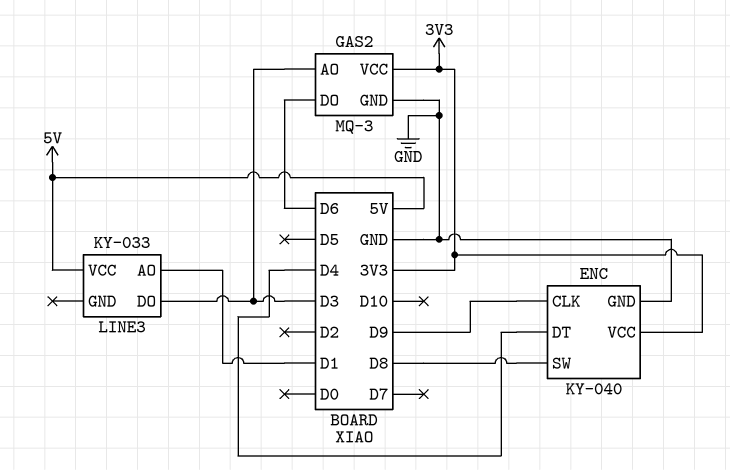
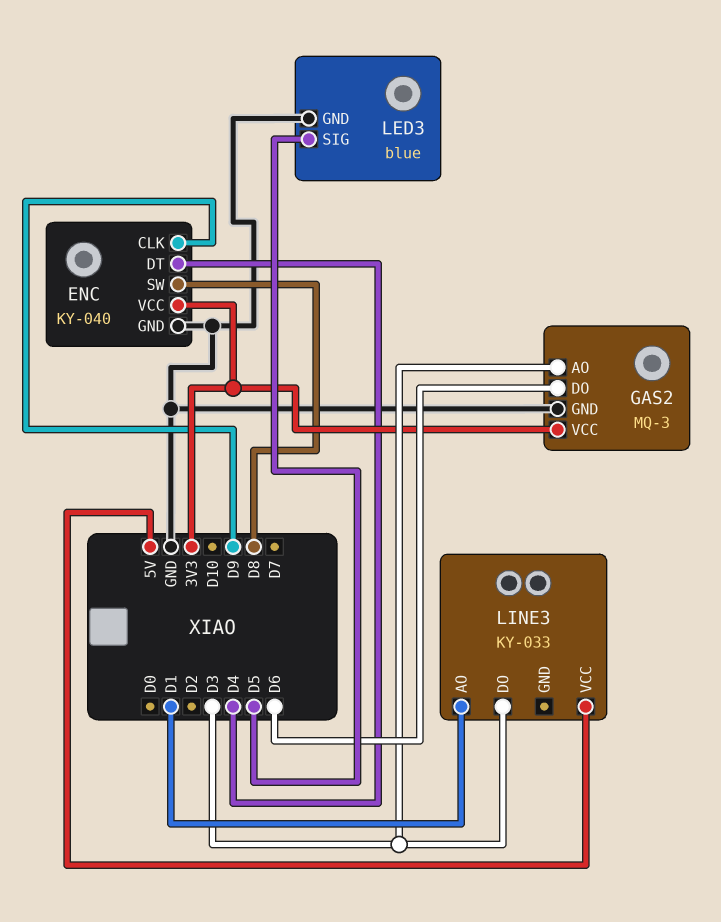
LED3: none -> blue
LED3 pin GND: none -> GND
LED3 pin SIG: none -> D5

